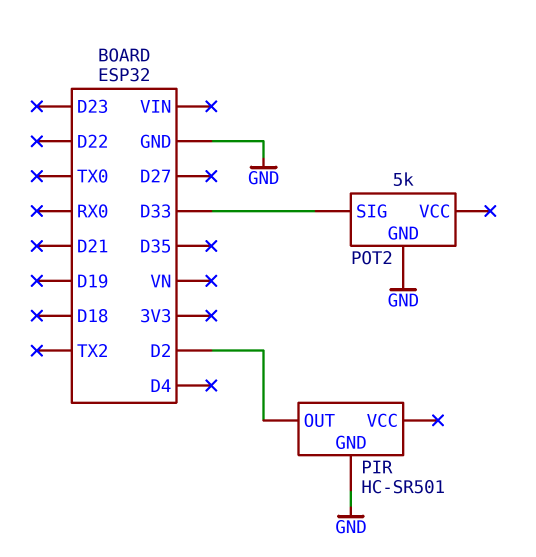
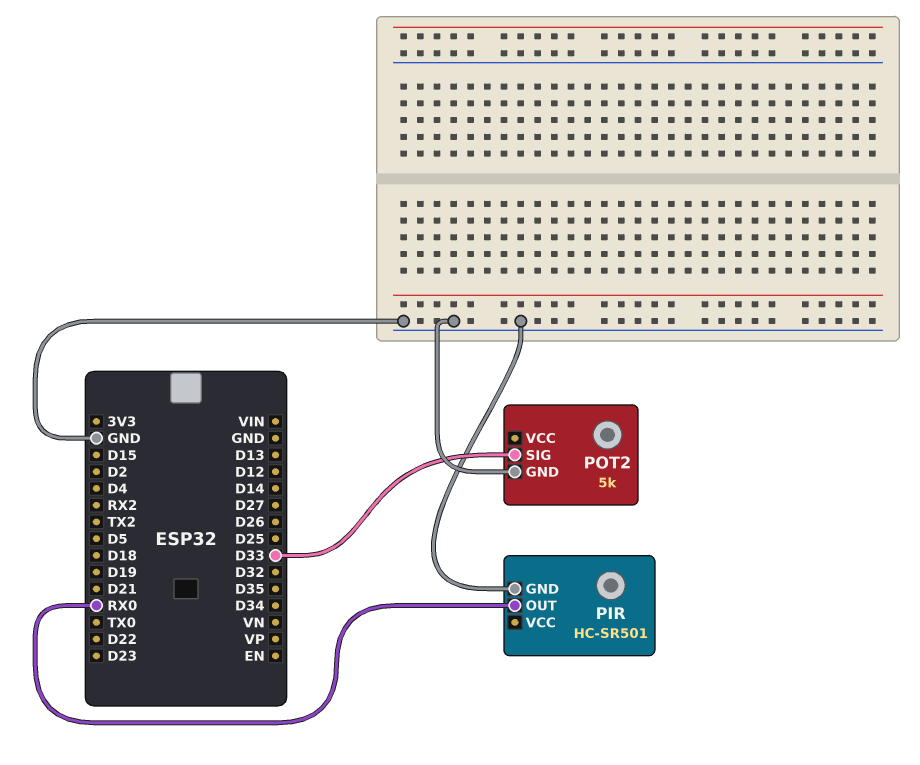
PIR pin OUT: D2 -> RX0

